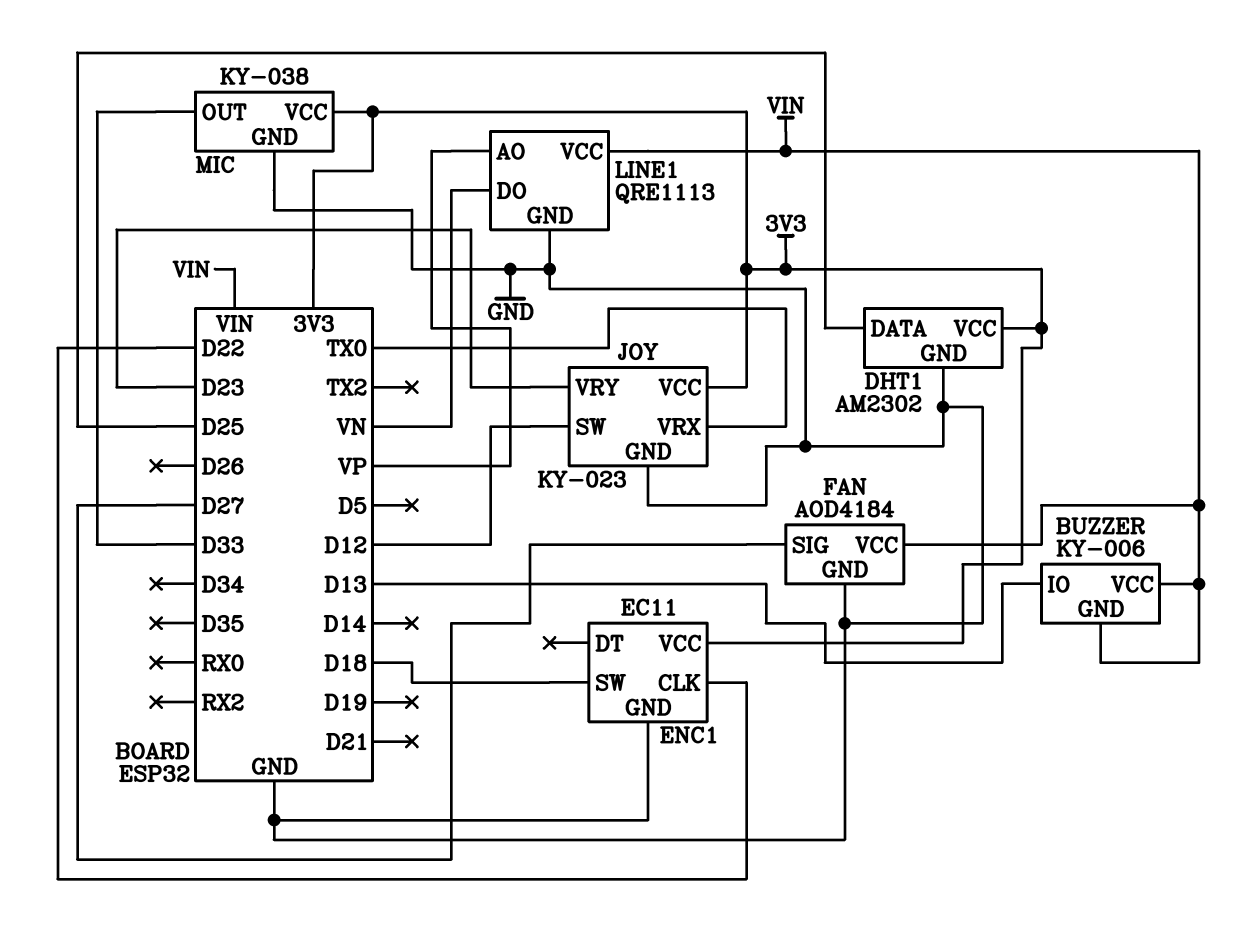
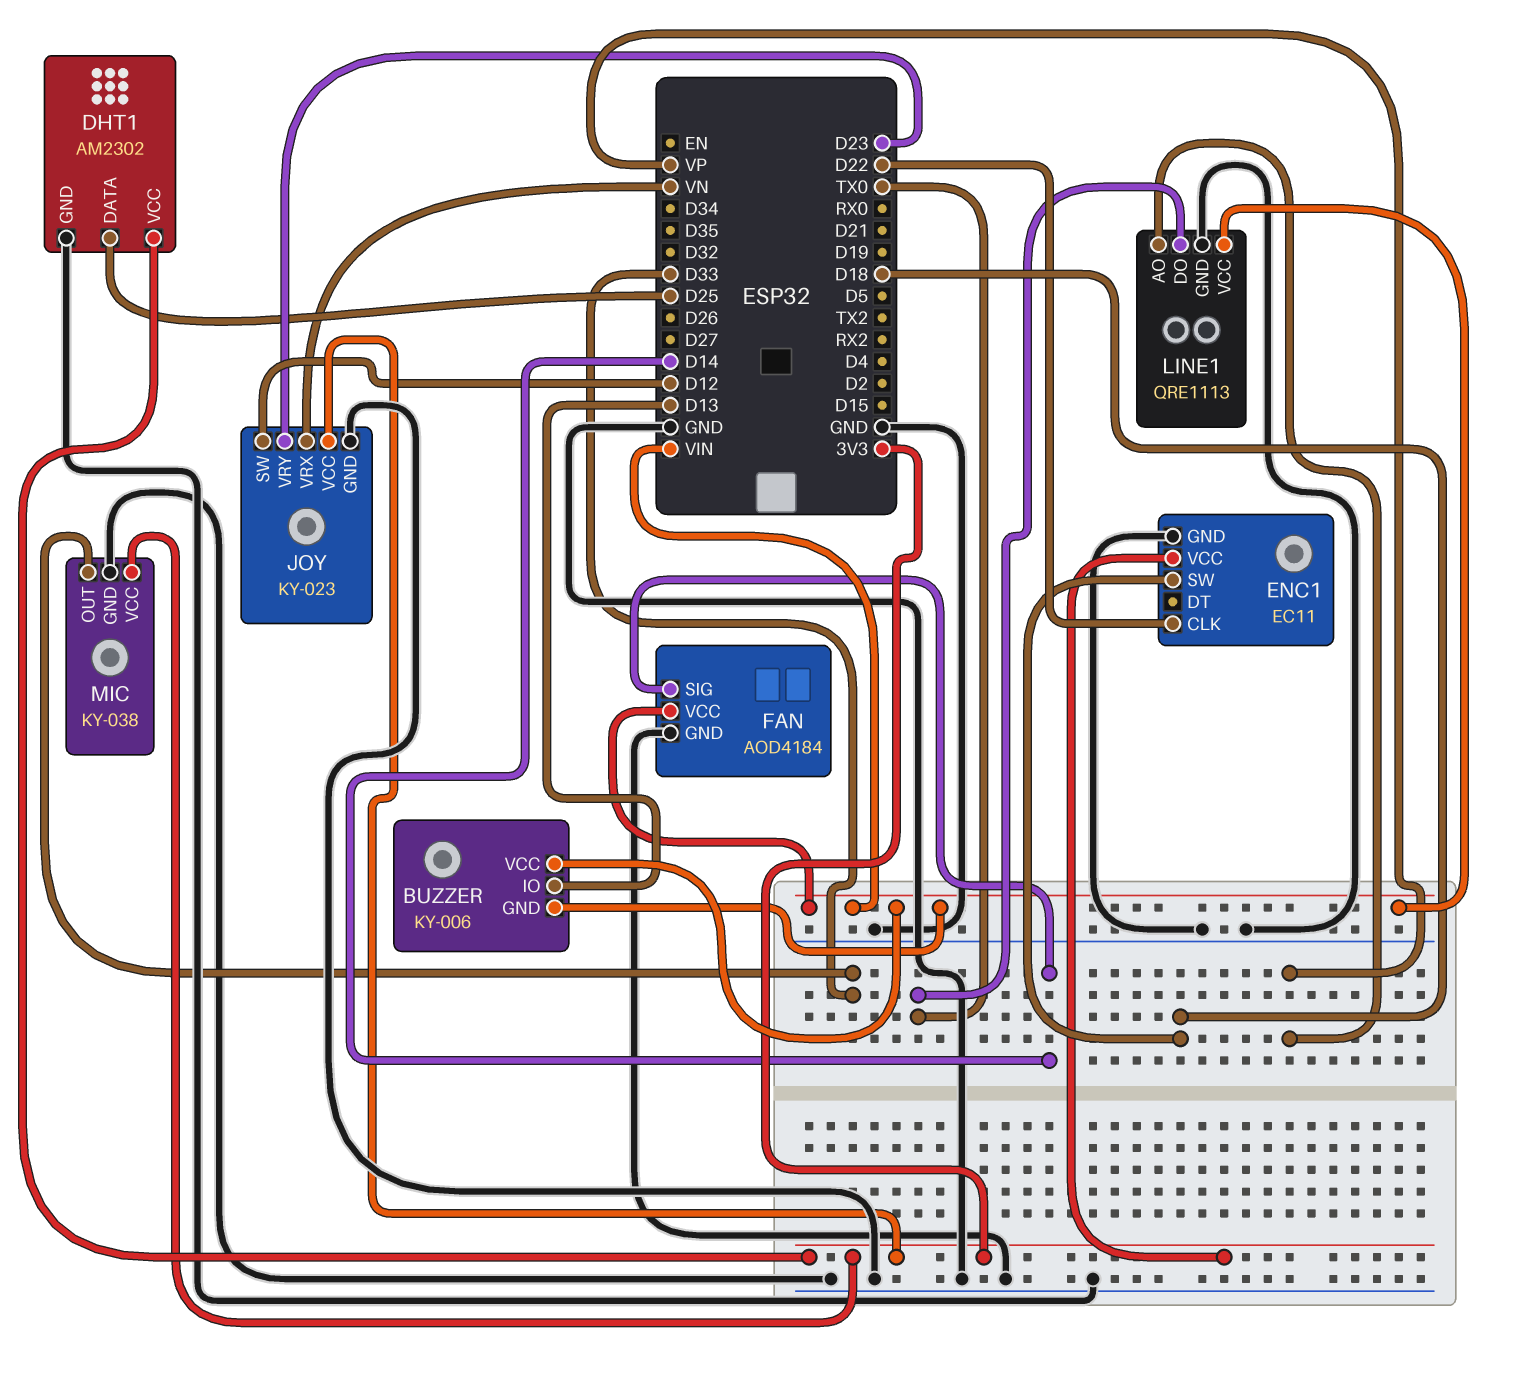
FAN pin SIG: D27 -> D14
JOY pin VRX: TX0 -> VN
LINE1 pin DO: VN -> TX0

